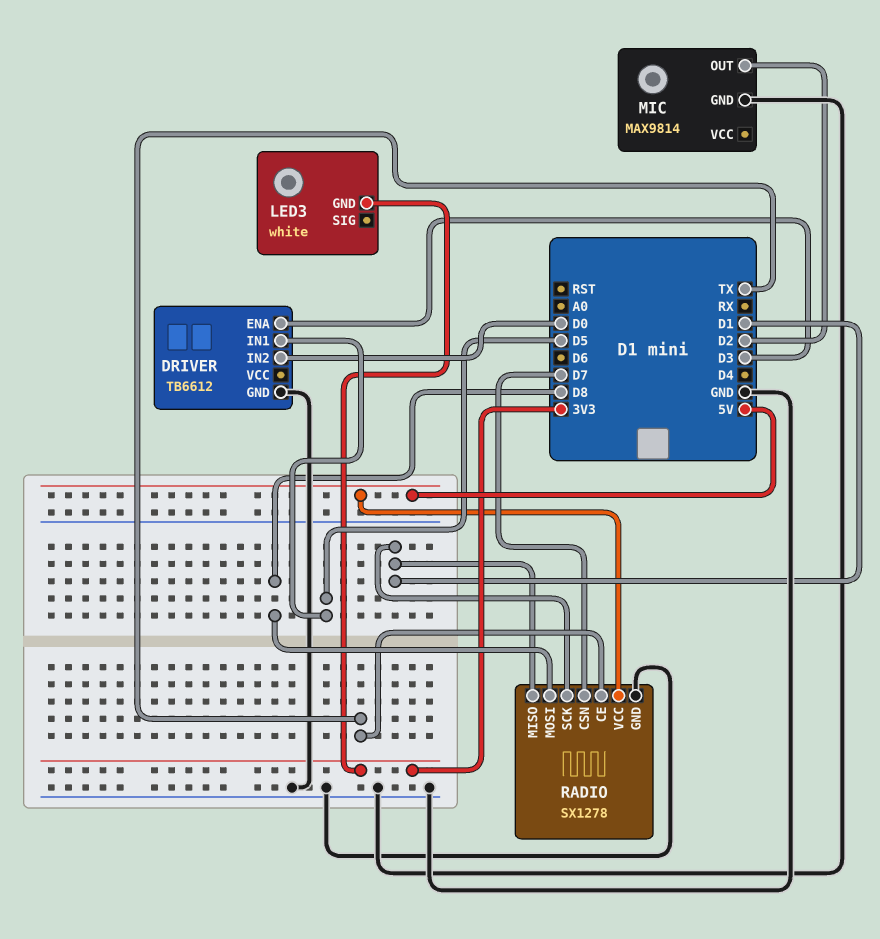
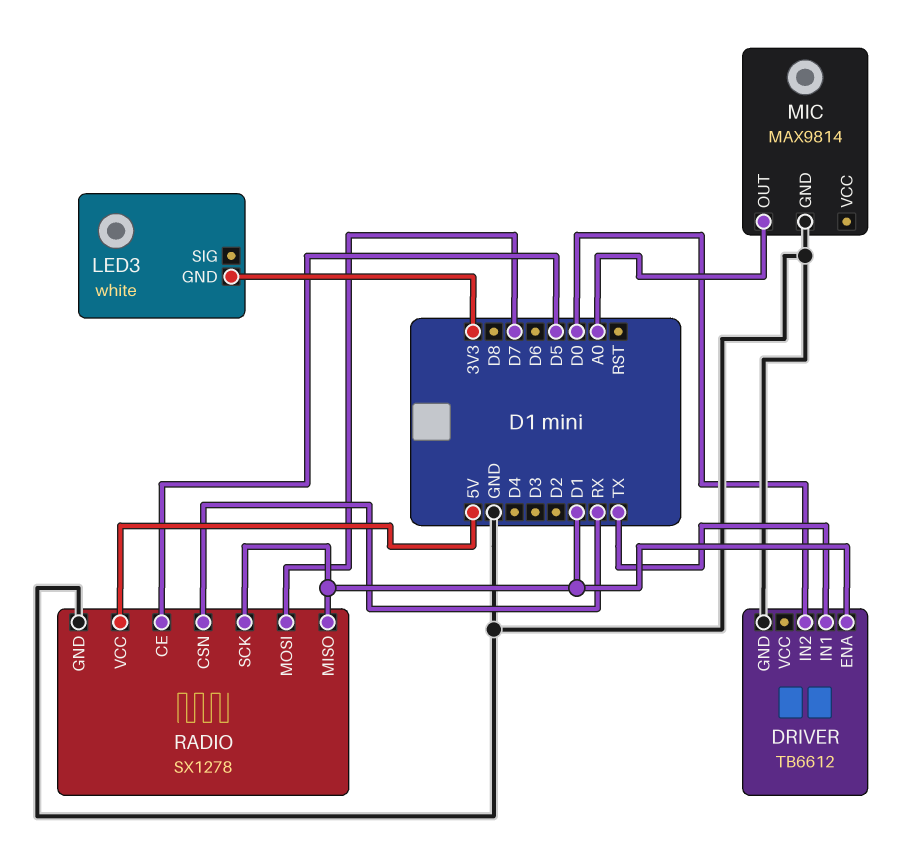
DRIVER pin ENA: D3 -> D1
DRIVER pin IN1: D5 -> TX
MIC pin OUT: D2 -> A0
RADIO pin CE: TX -> D5
RADIO pin CSN: D7 -> RX
RADIO pin MOSI: D8 -> D7

